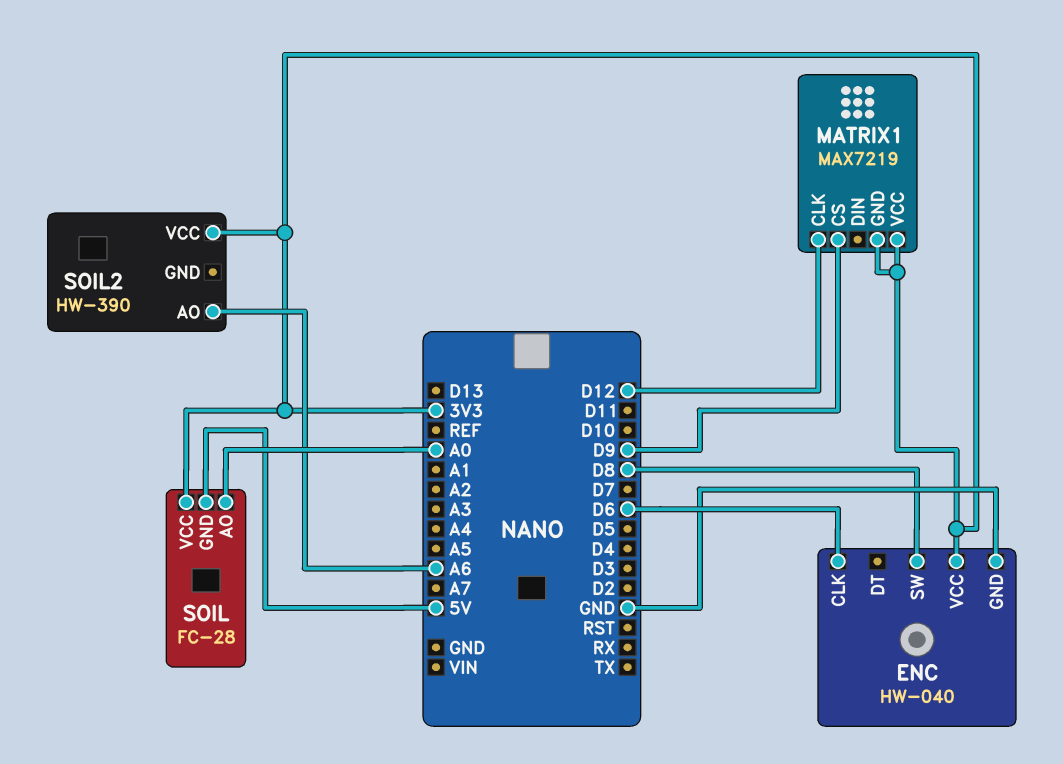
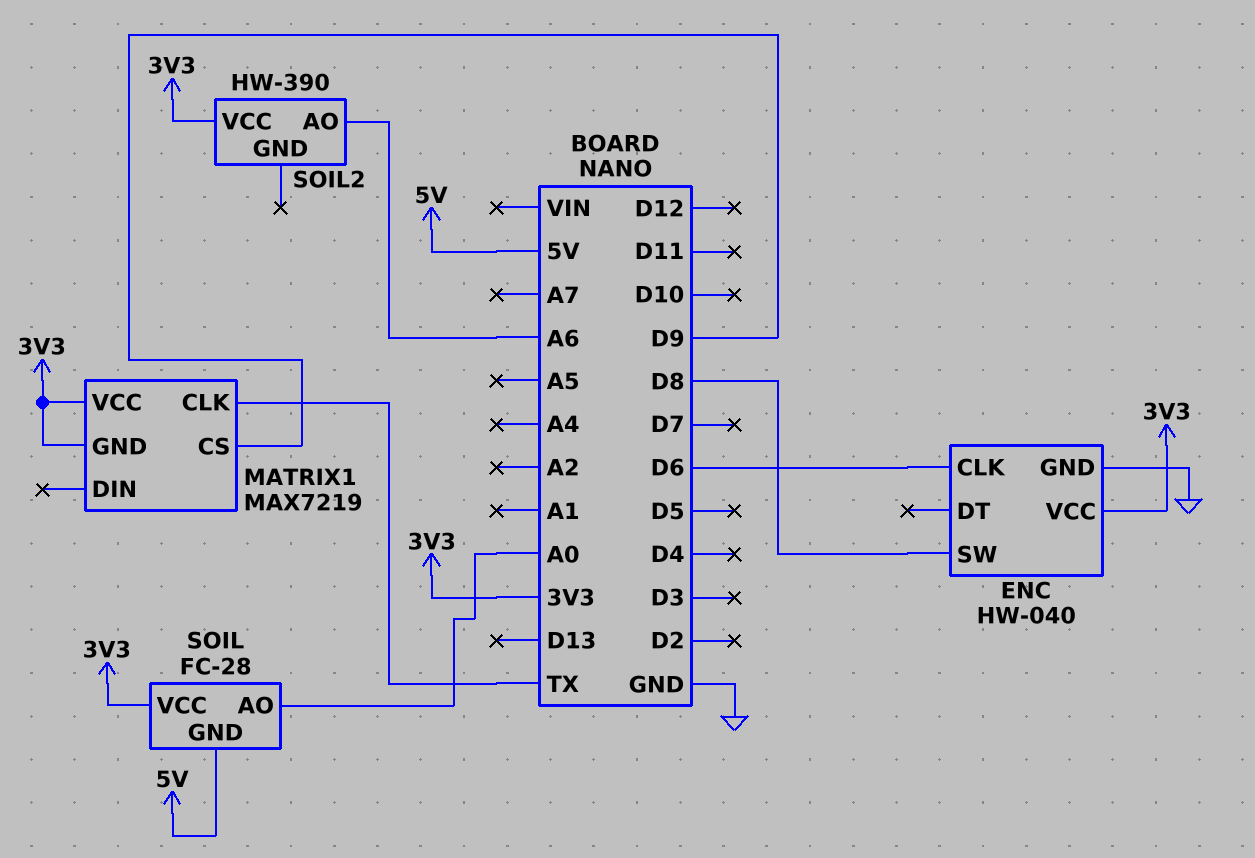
MATRIX1 pin CLK: D12 -> TX

